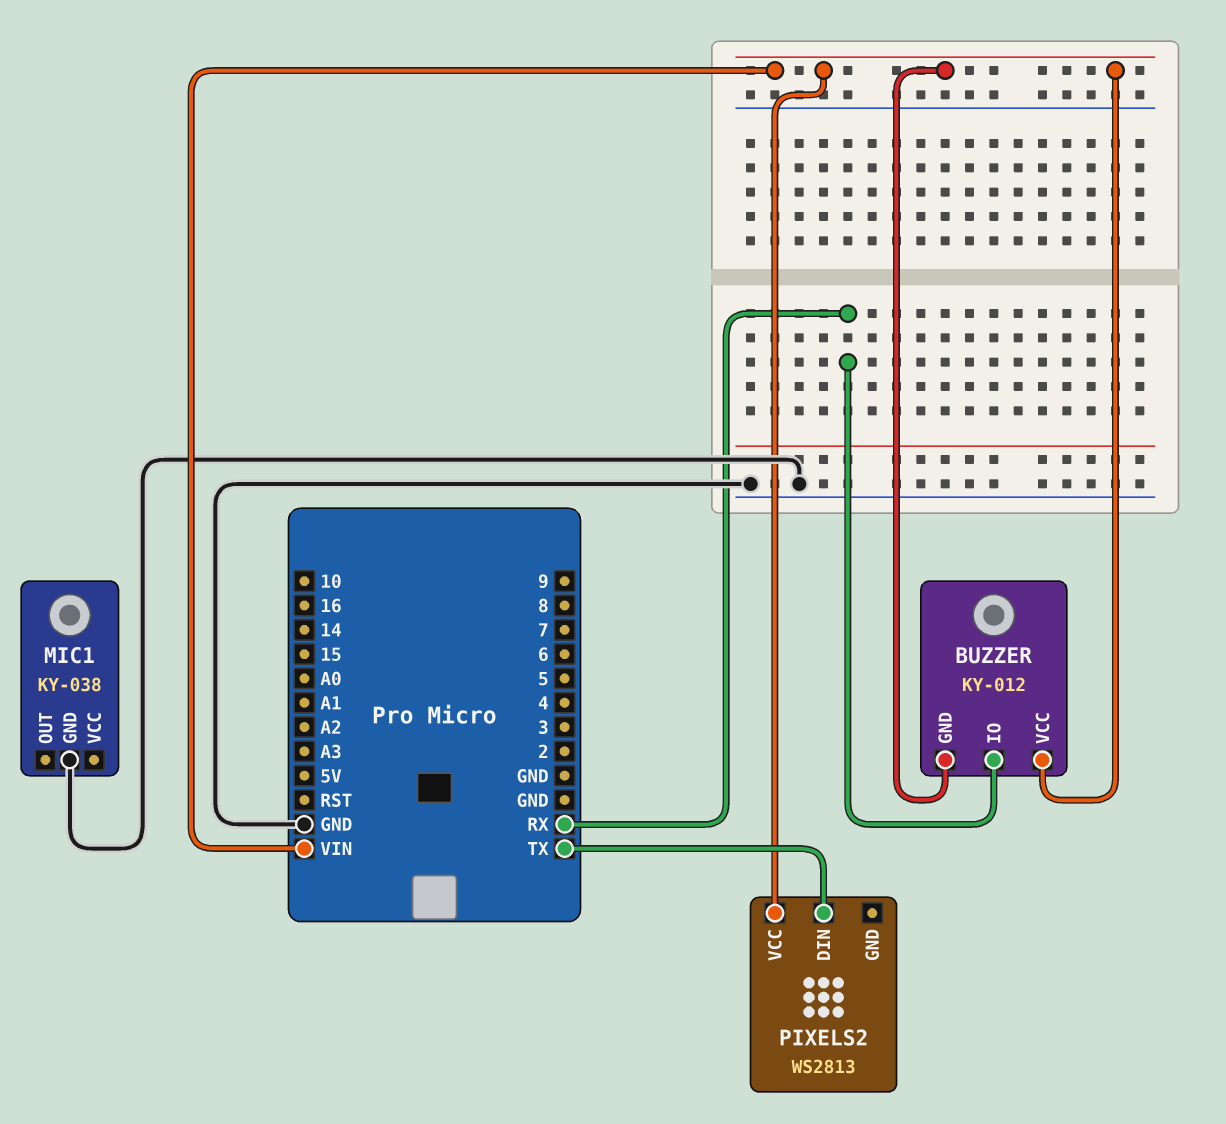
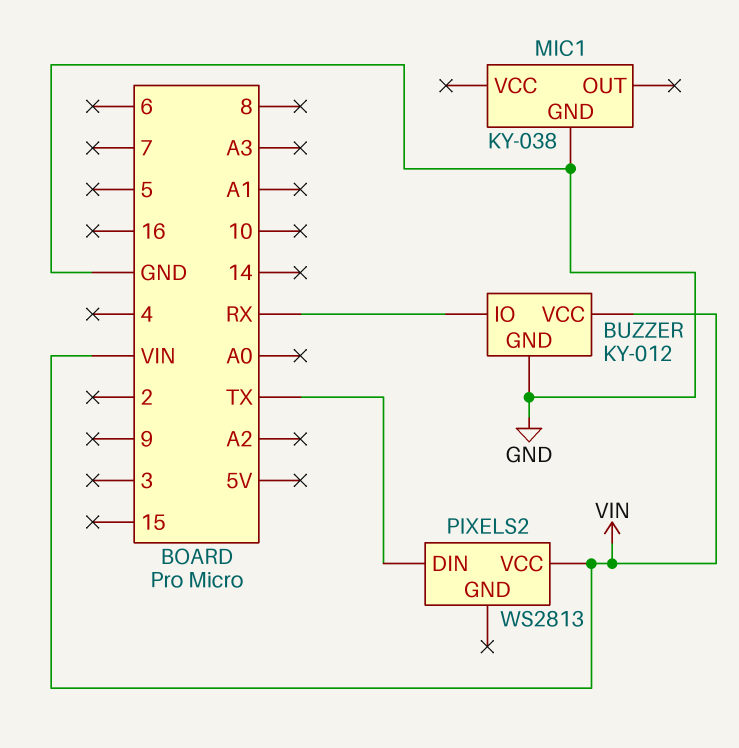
BUZZER pin GND: VIN -> GND

